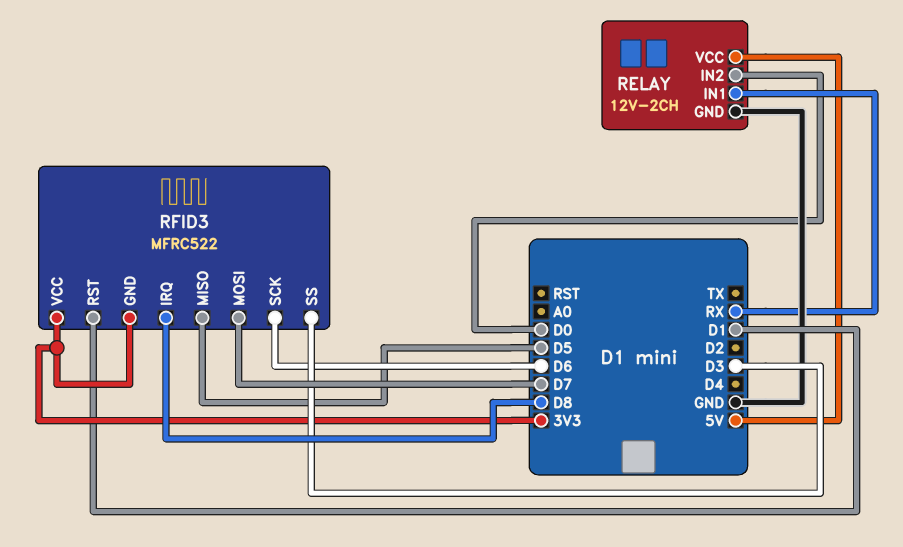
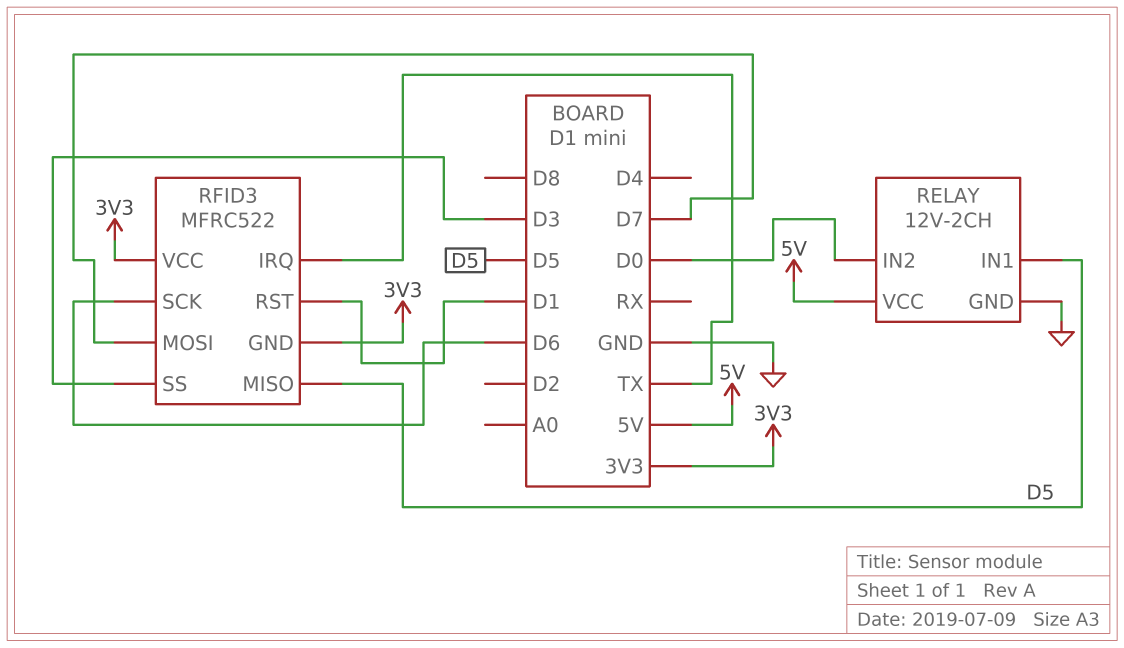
RELAY pin IN1: RX -> D5
RFID3 pin IRQ: D8 -> TX

